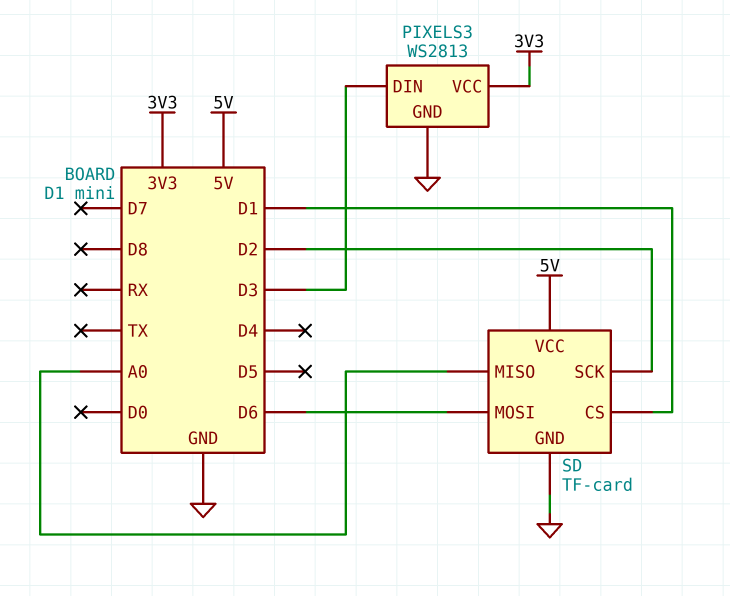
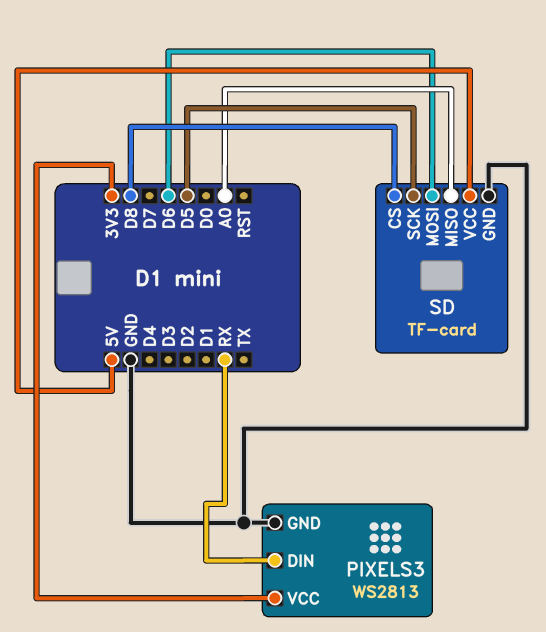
PIXELS3 pin DIN: D3 -> RX
SD pin CS: D1 -> D8
SD pin SCK: D2 -> D5

